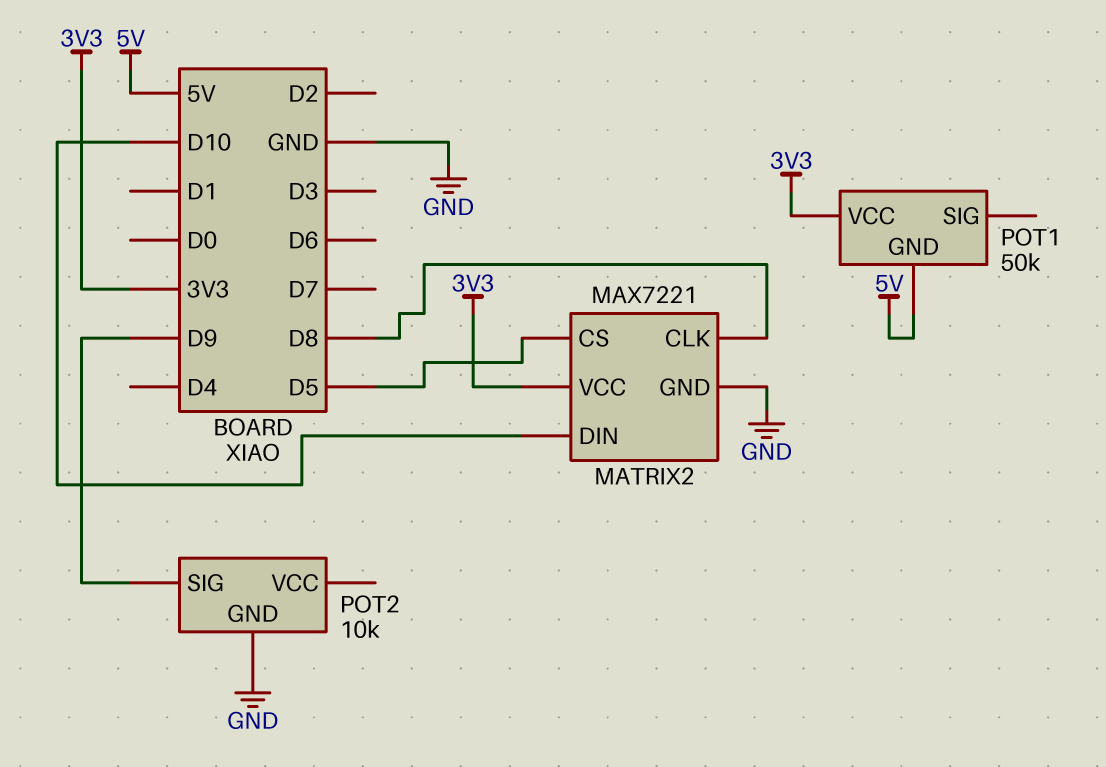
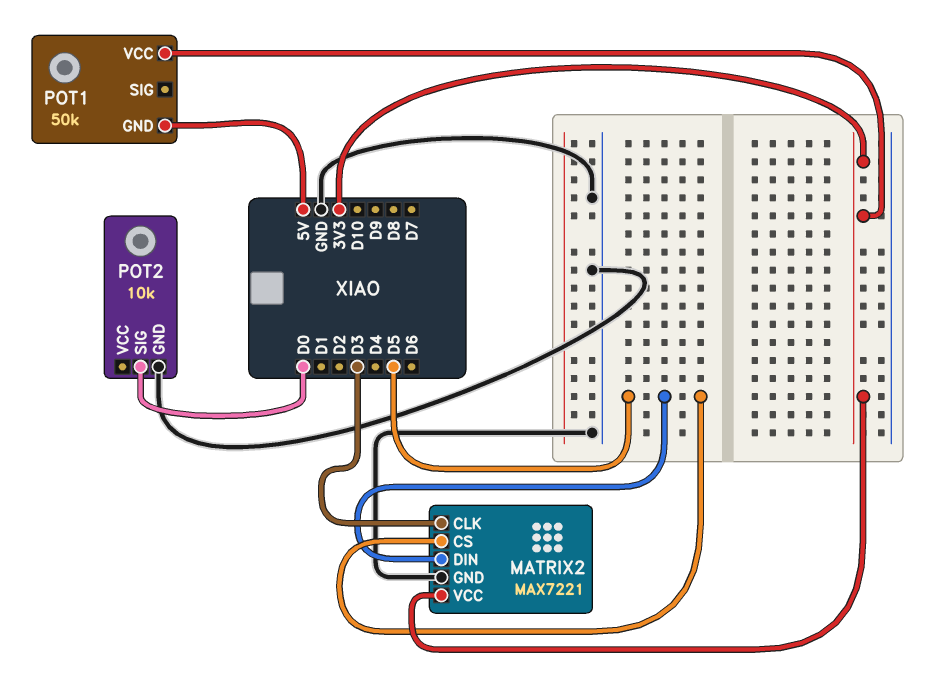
MATRIX2 pin CLK: D8 -> D3
MATRIX2 pin DIN: D10 -> D5
POT2 pin SIG: D9 -> D0

